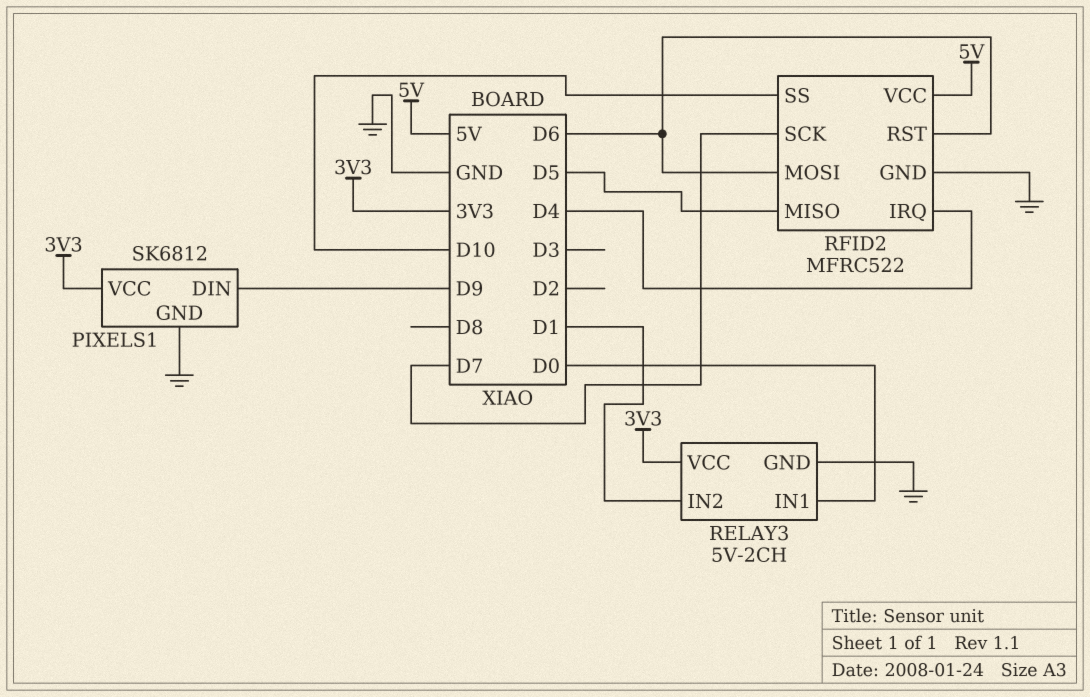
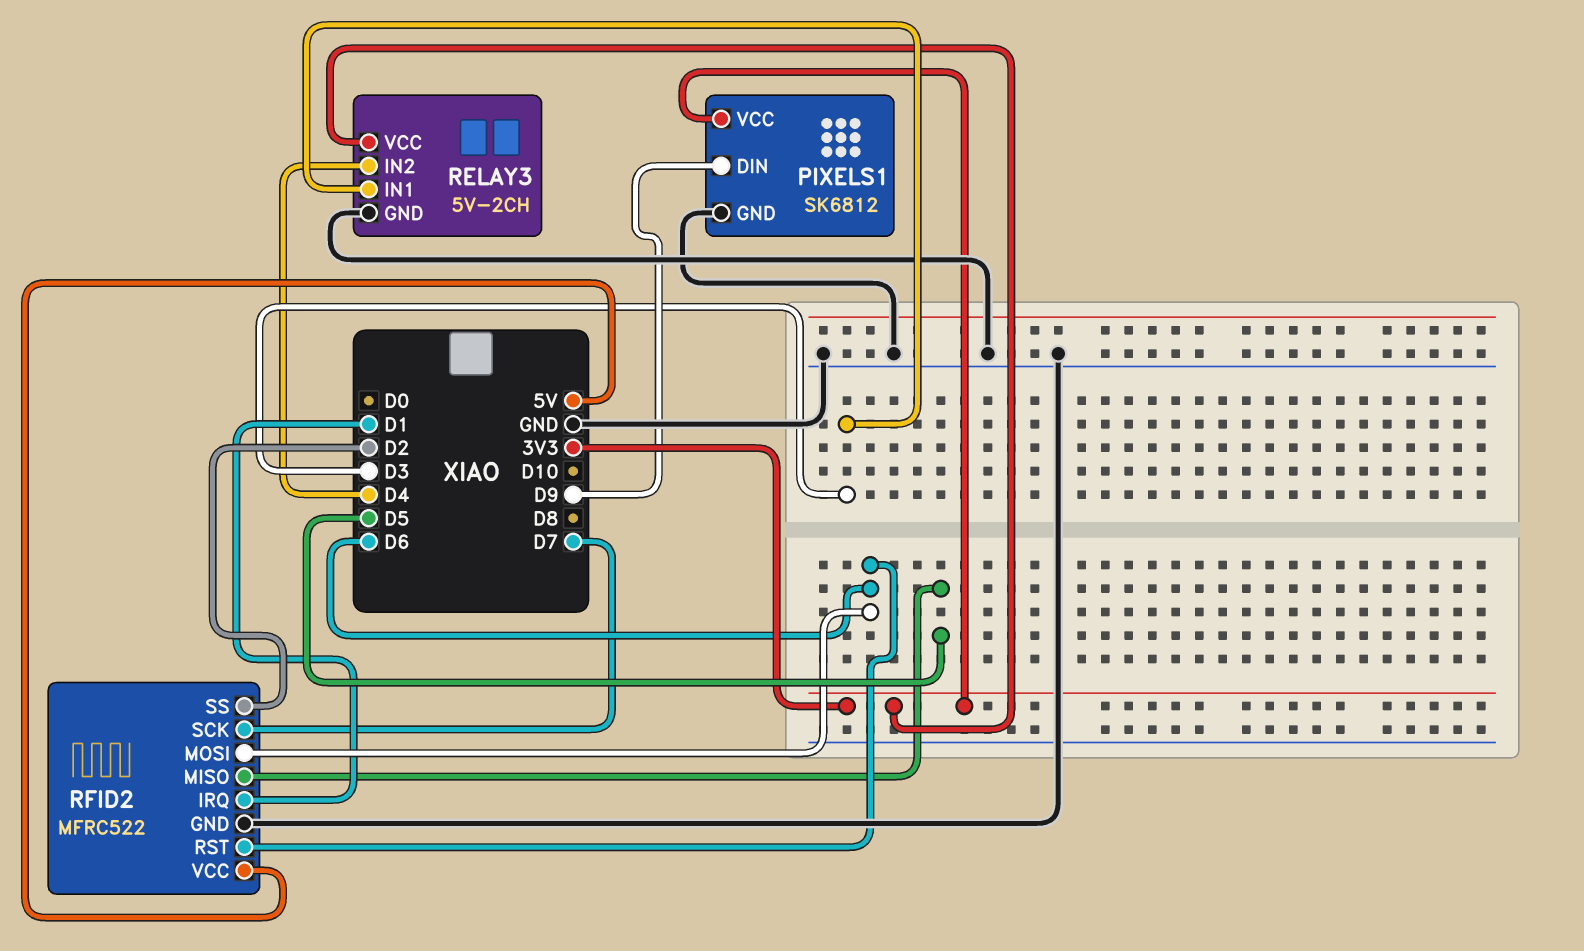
RELAY3 pin IN1: D0 -> D3
RELAY3 pin IN2: D1 -> D4
RFID2 pin IRQ: D4 -> D1
RFID2 pin SS: D10 -> D2

